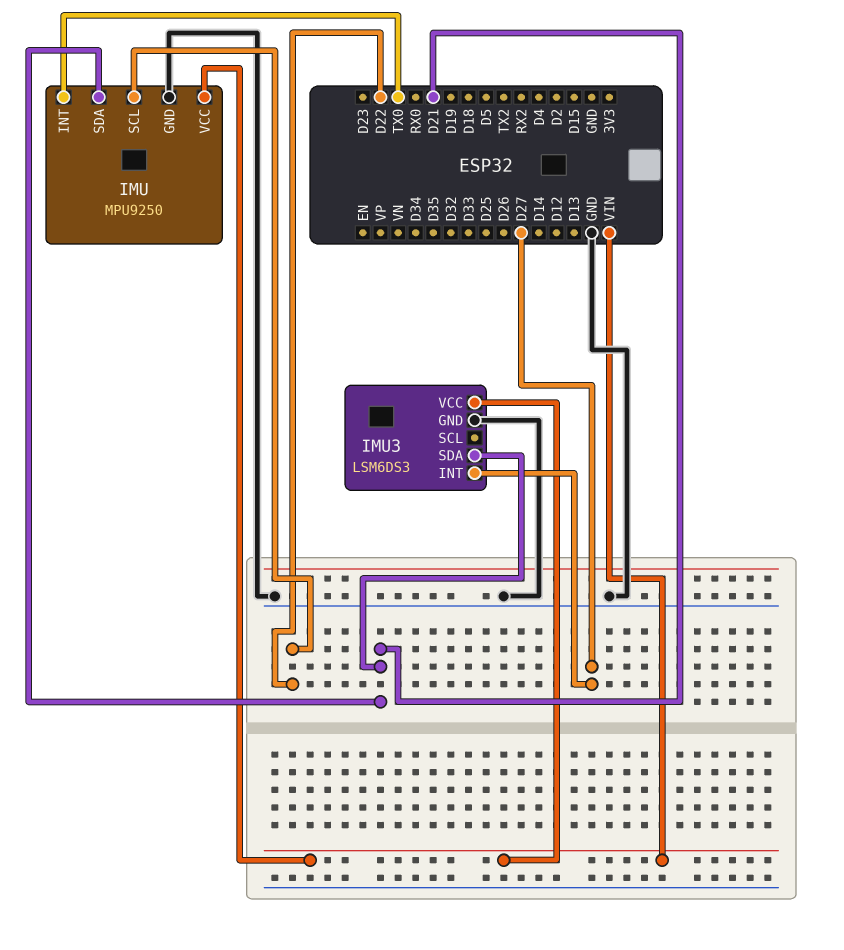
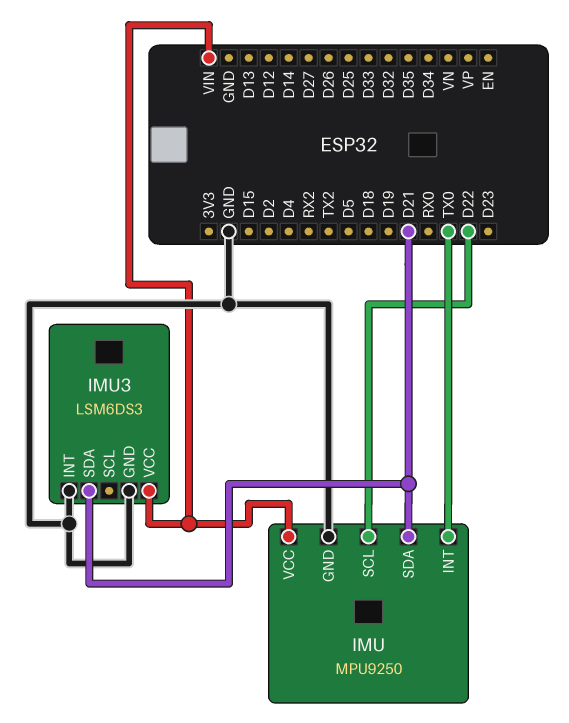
IMU3 pin INT: D27 -> GND

